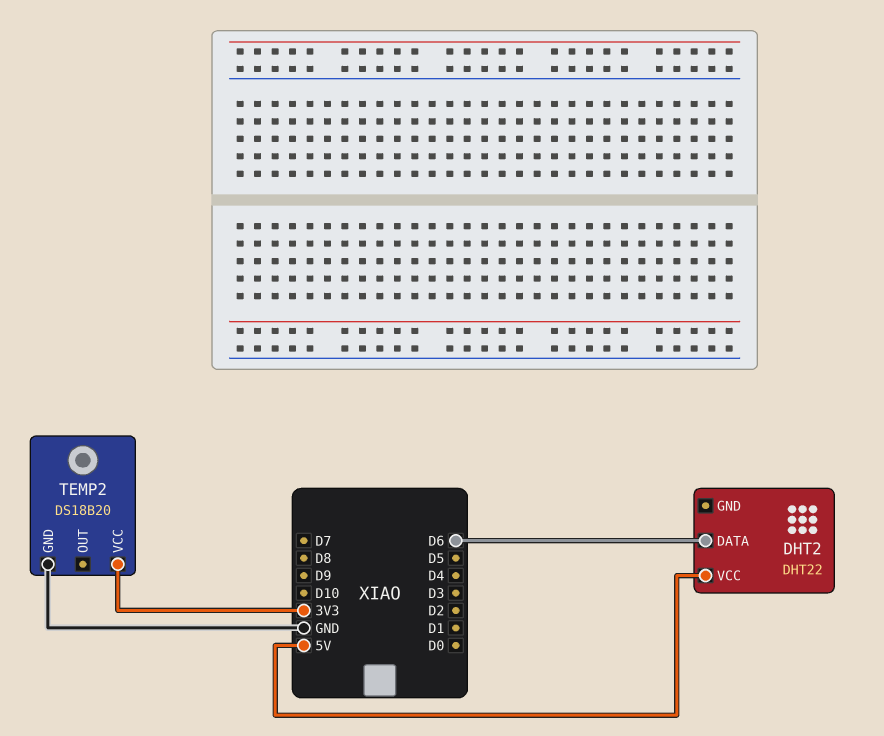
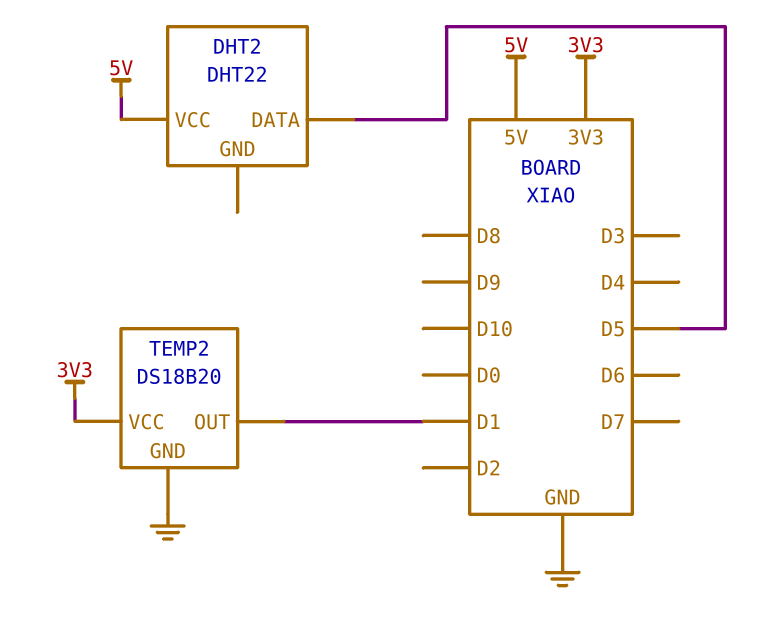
DHT2 pin DATA: D6 -> D5
TEMP2 pin OUT: none -> D1

